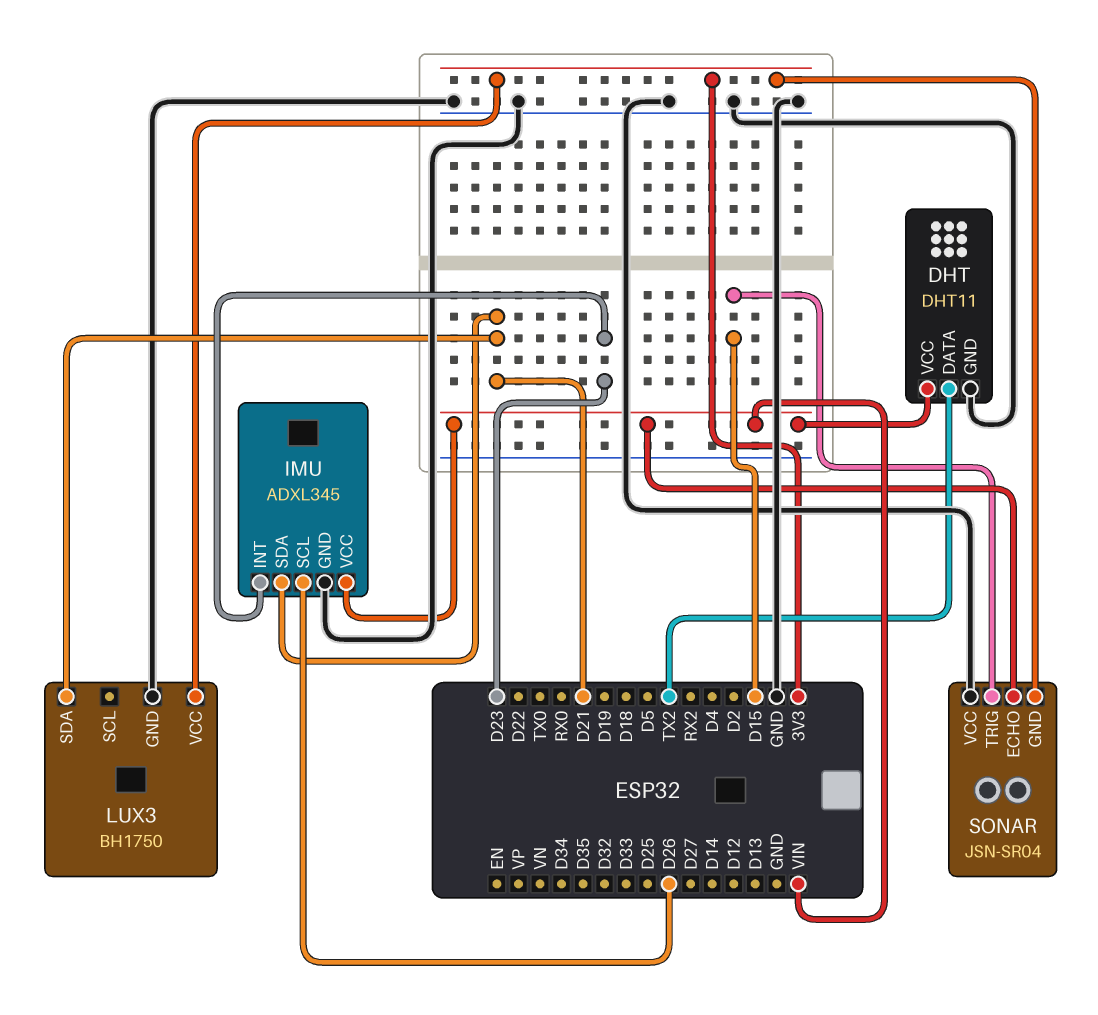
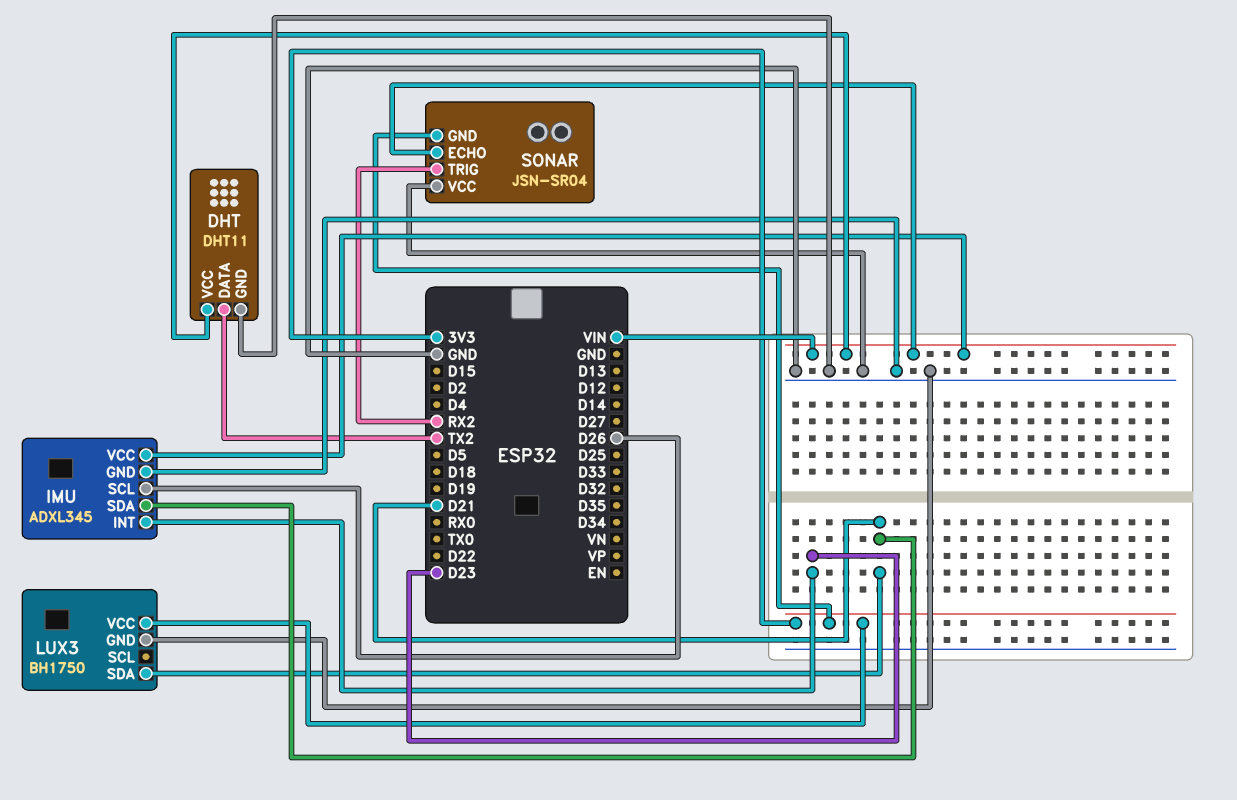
SONAR pin TRIG: D15 -> RX2

